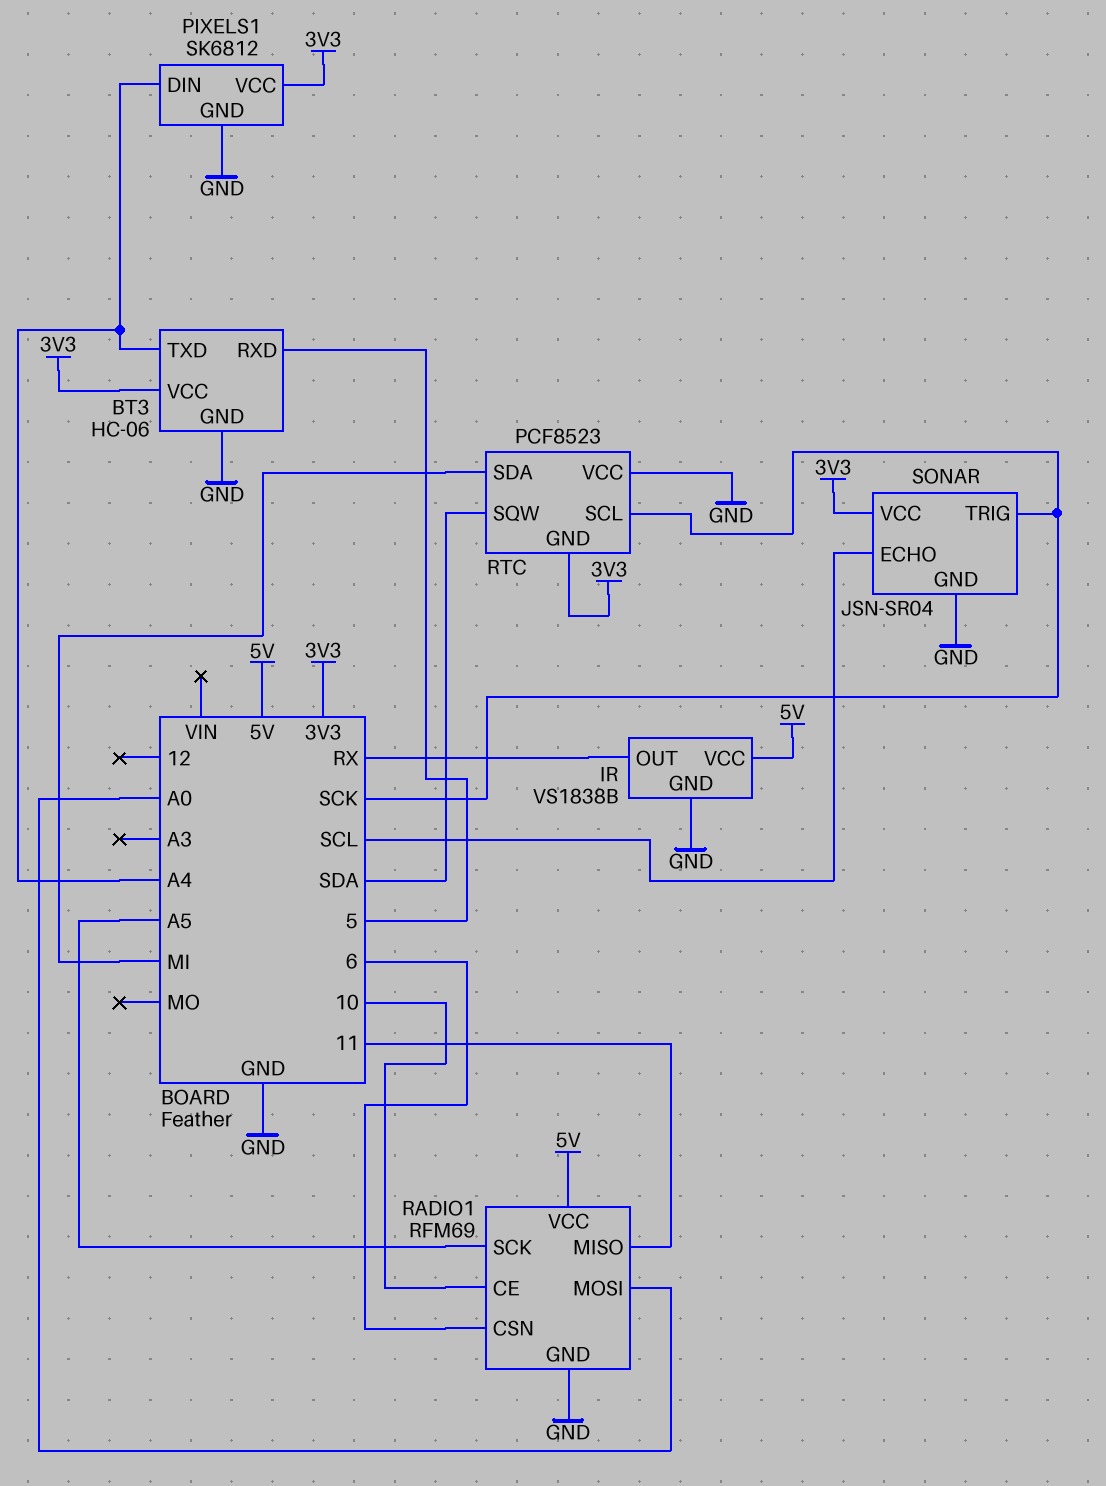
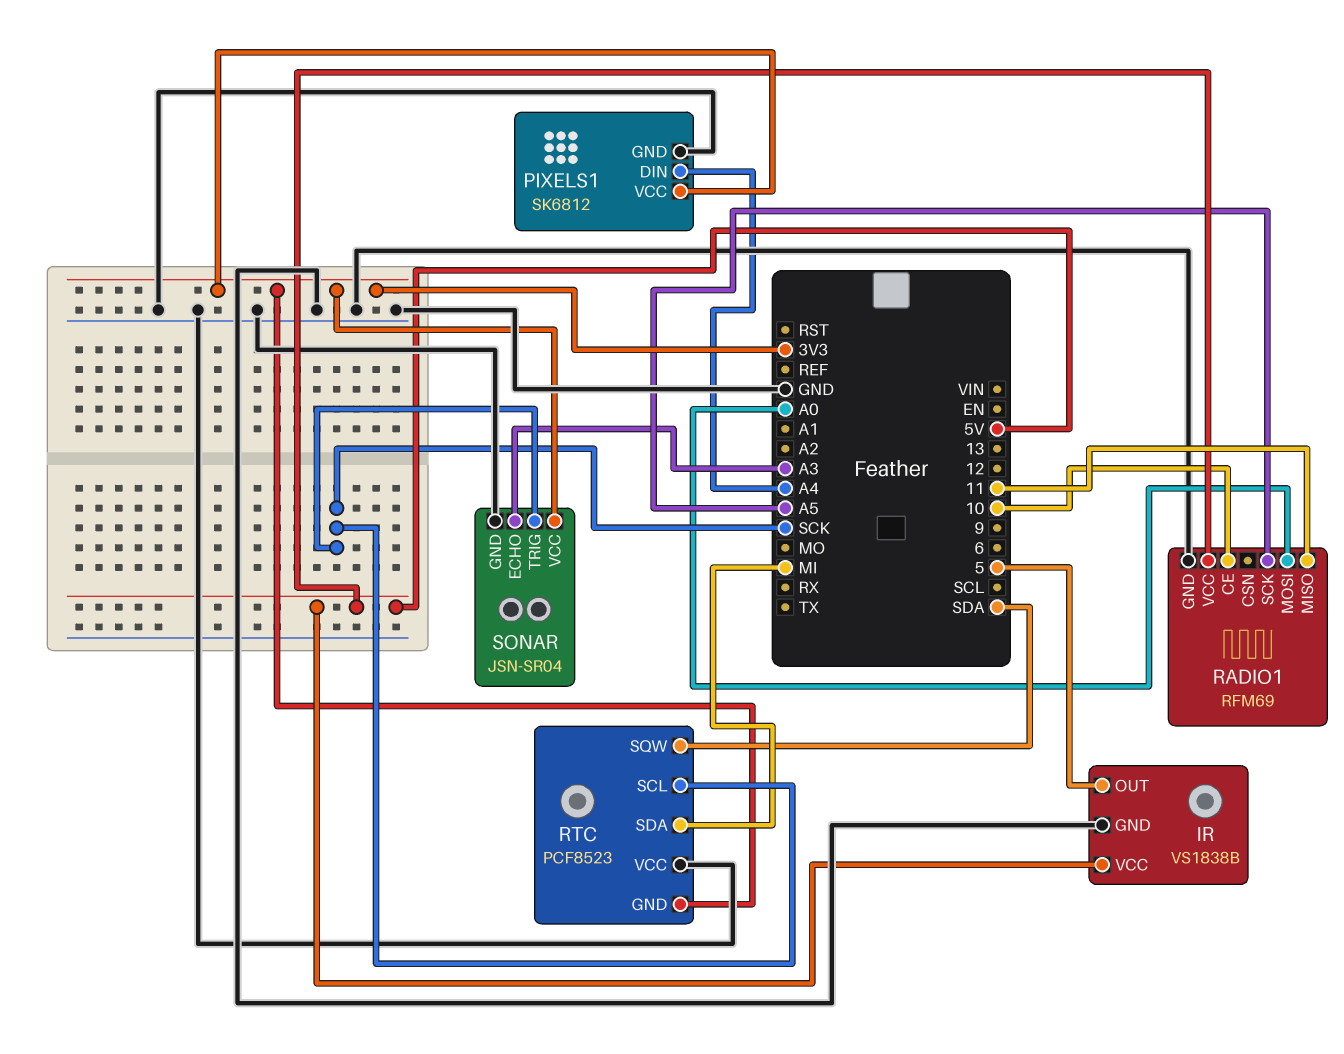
BT3: HC-06 -> none
BT3 pin GND: GND -> none
BT3 pin RXD: 5 -> none
BT3 pin TXD: A4 -> none
BT3 pin VCC: 3V3 -> none
IR pin OUT: RX -> 5
RADIO1 pin CSN: 6 -> none
SONAR pin ECHO: SCL -> A3

